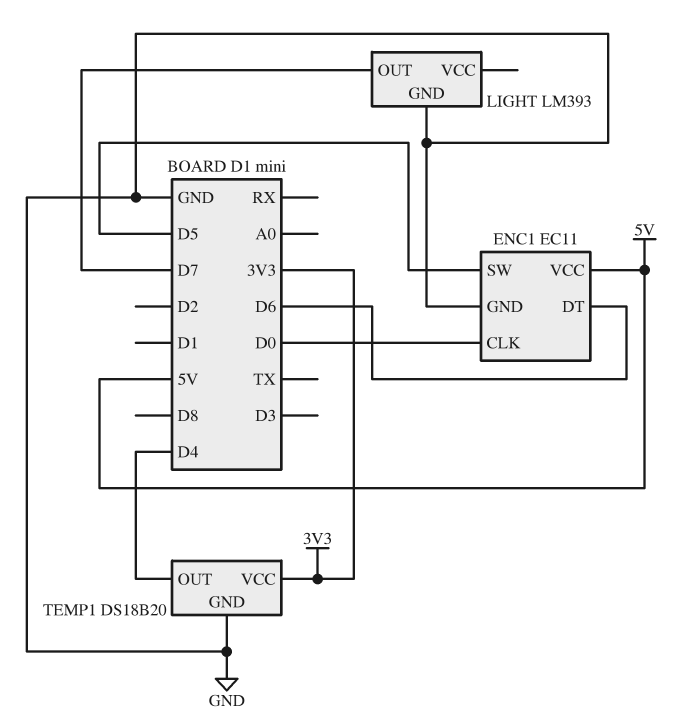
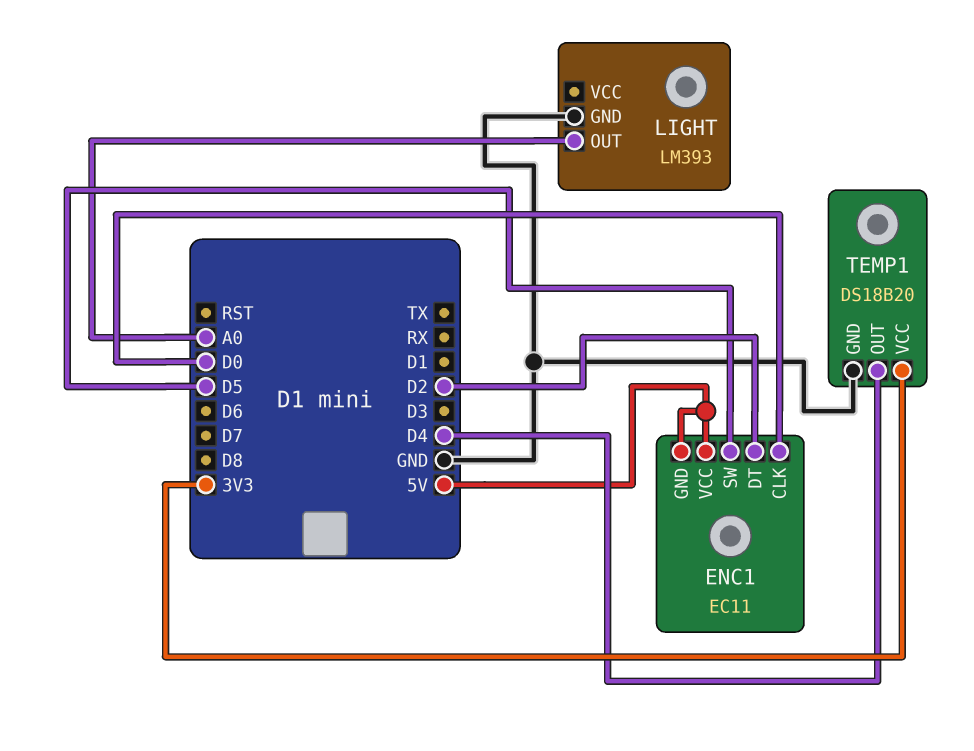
ENC1 pin DT: D6 -> D2
ENC1 pin GND: GND -> 5V
LIGHT pin OUT: D7 -> A0

